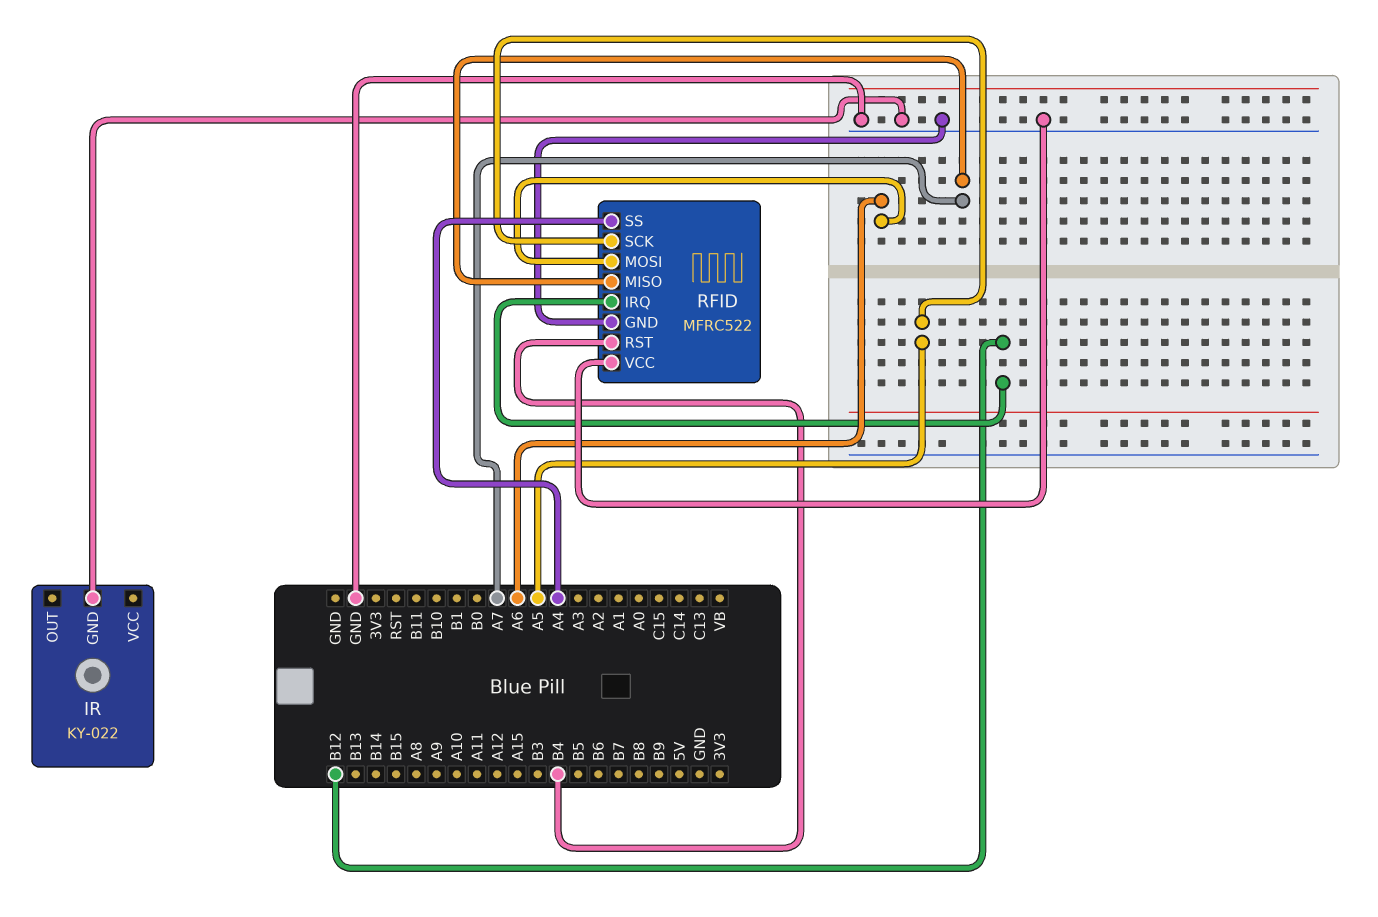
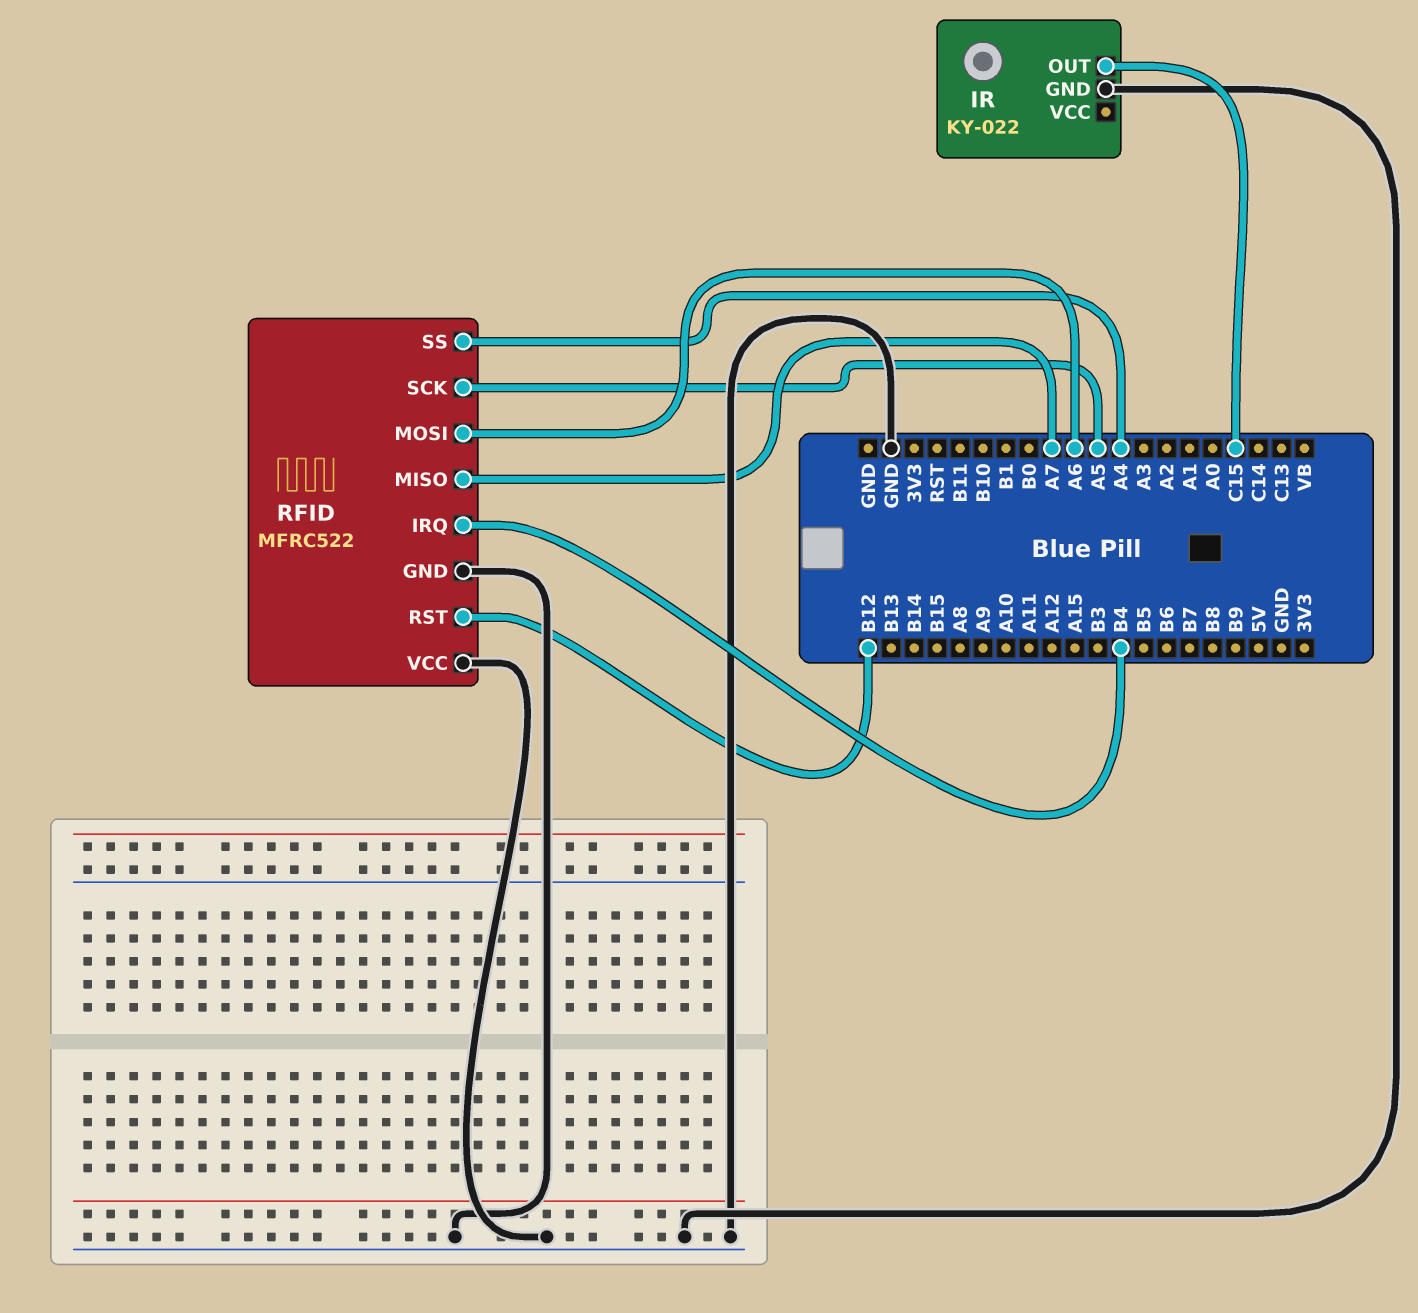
IR pin OUT: none -> C15
RFID pin IRQ: B12 -> B4
RFID pin RST: B4 -> B12

